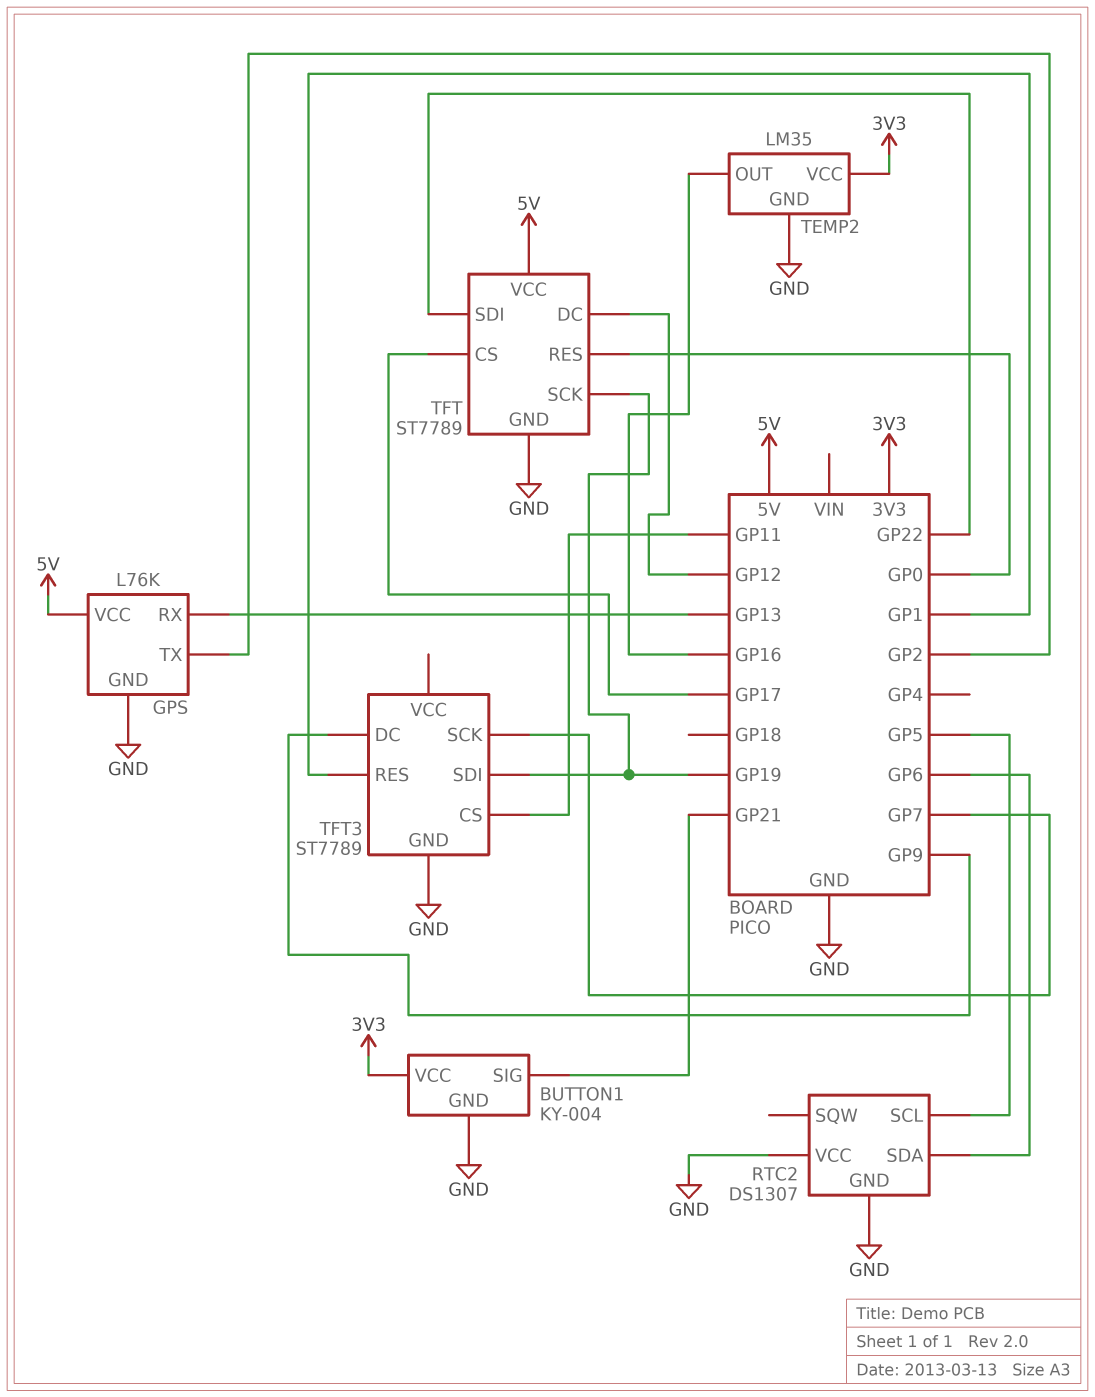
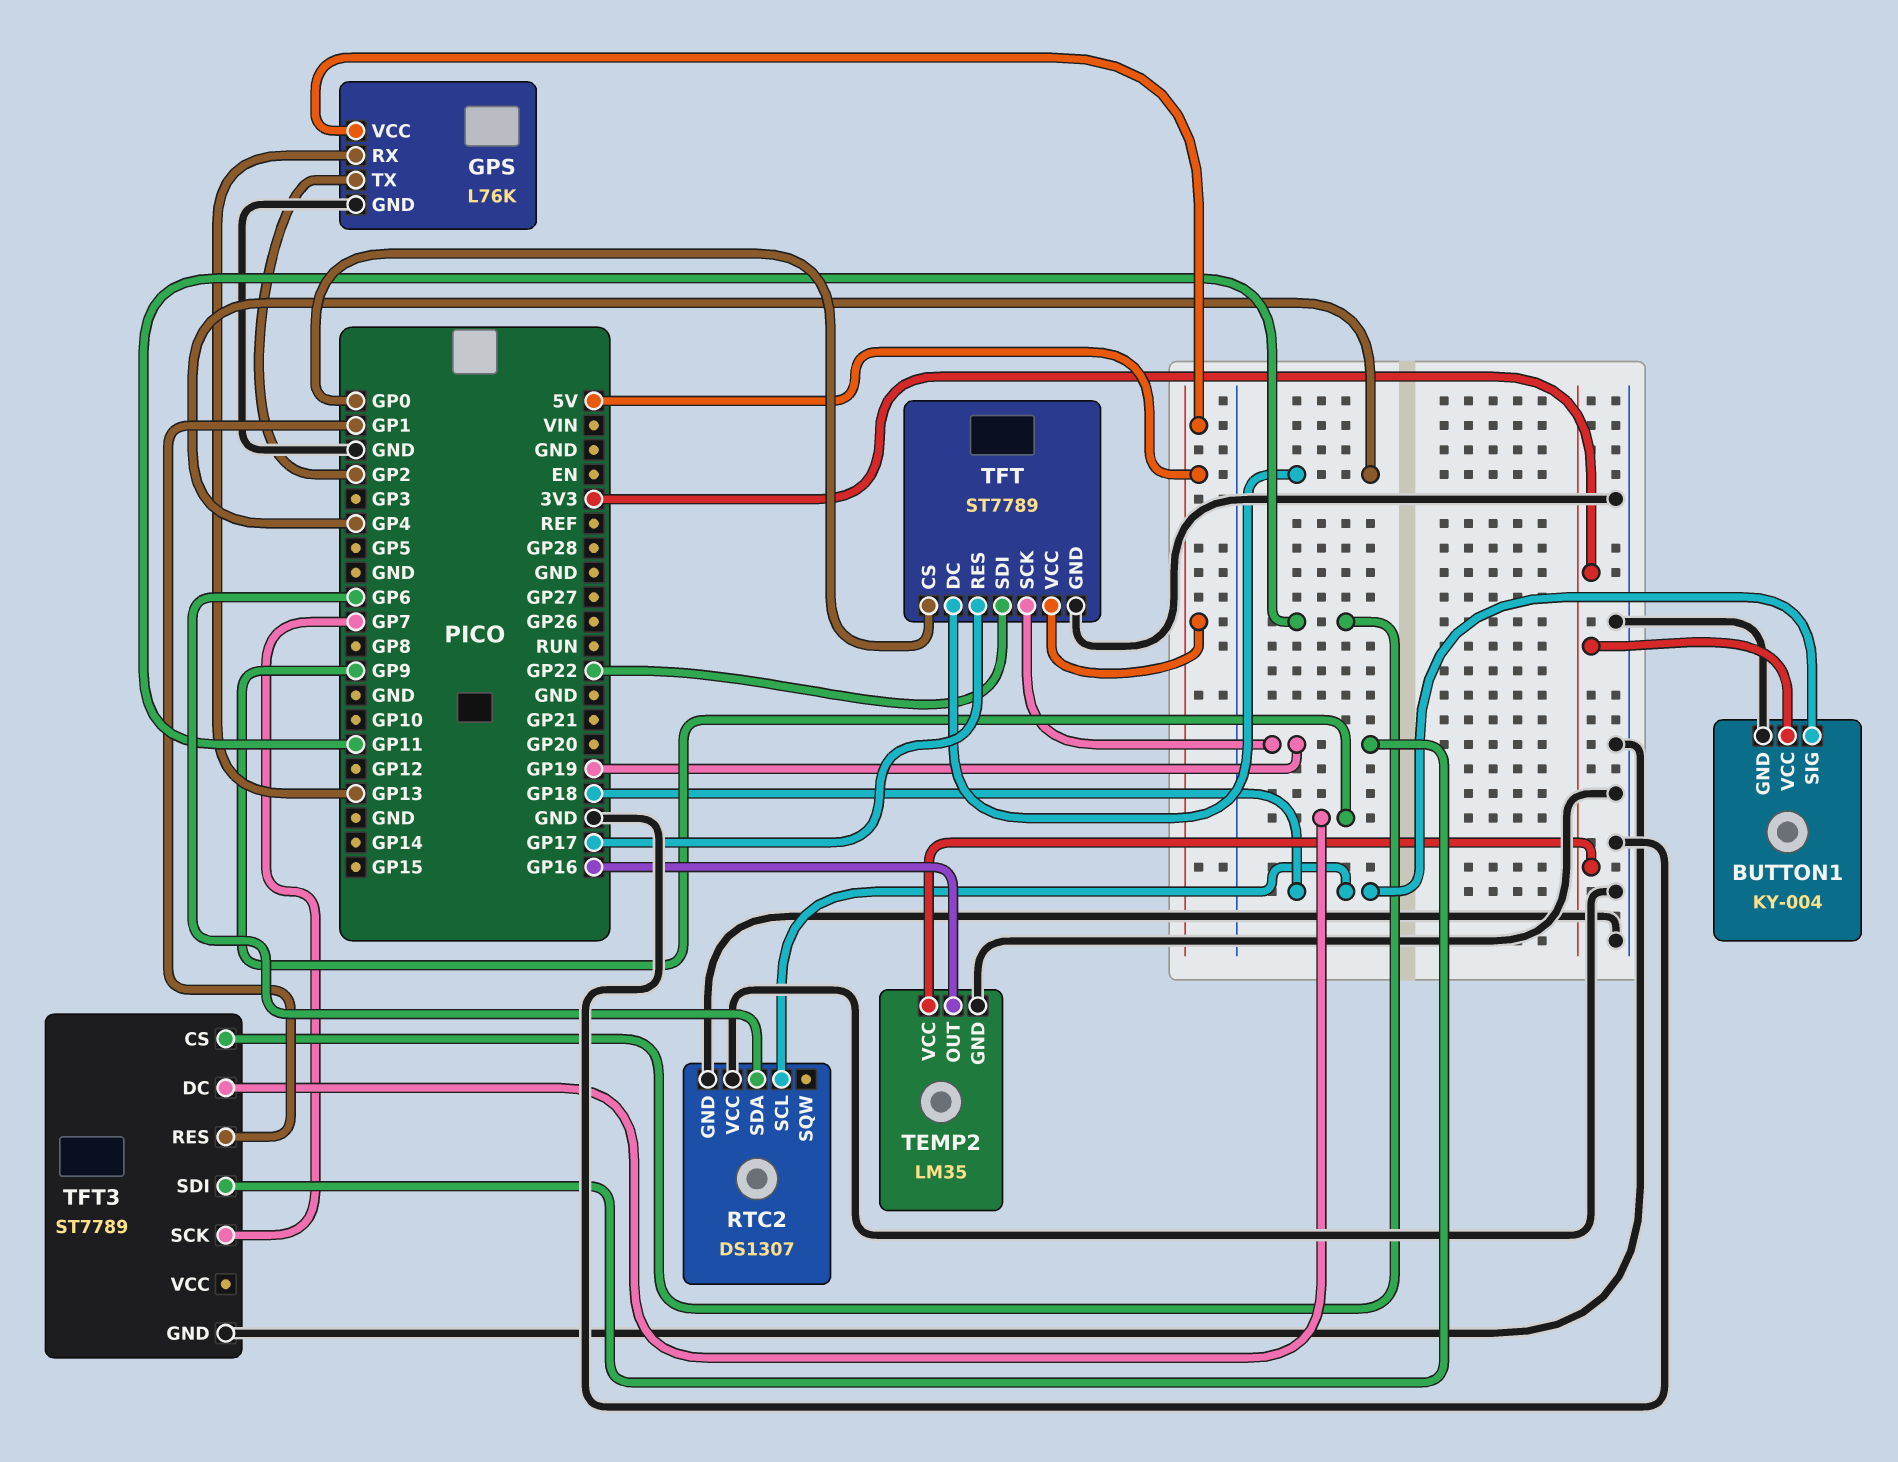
BUTTON1 pin SIG: GP21 -> GP18
RTC2 pin SCL: GP5 -> GP18
TFT pin CS: GP17 -> GP0
TFT pin DC: GP12 -> GP4
TFT pin RES: GP0 -> GP17

